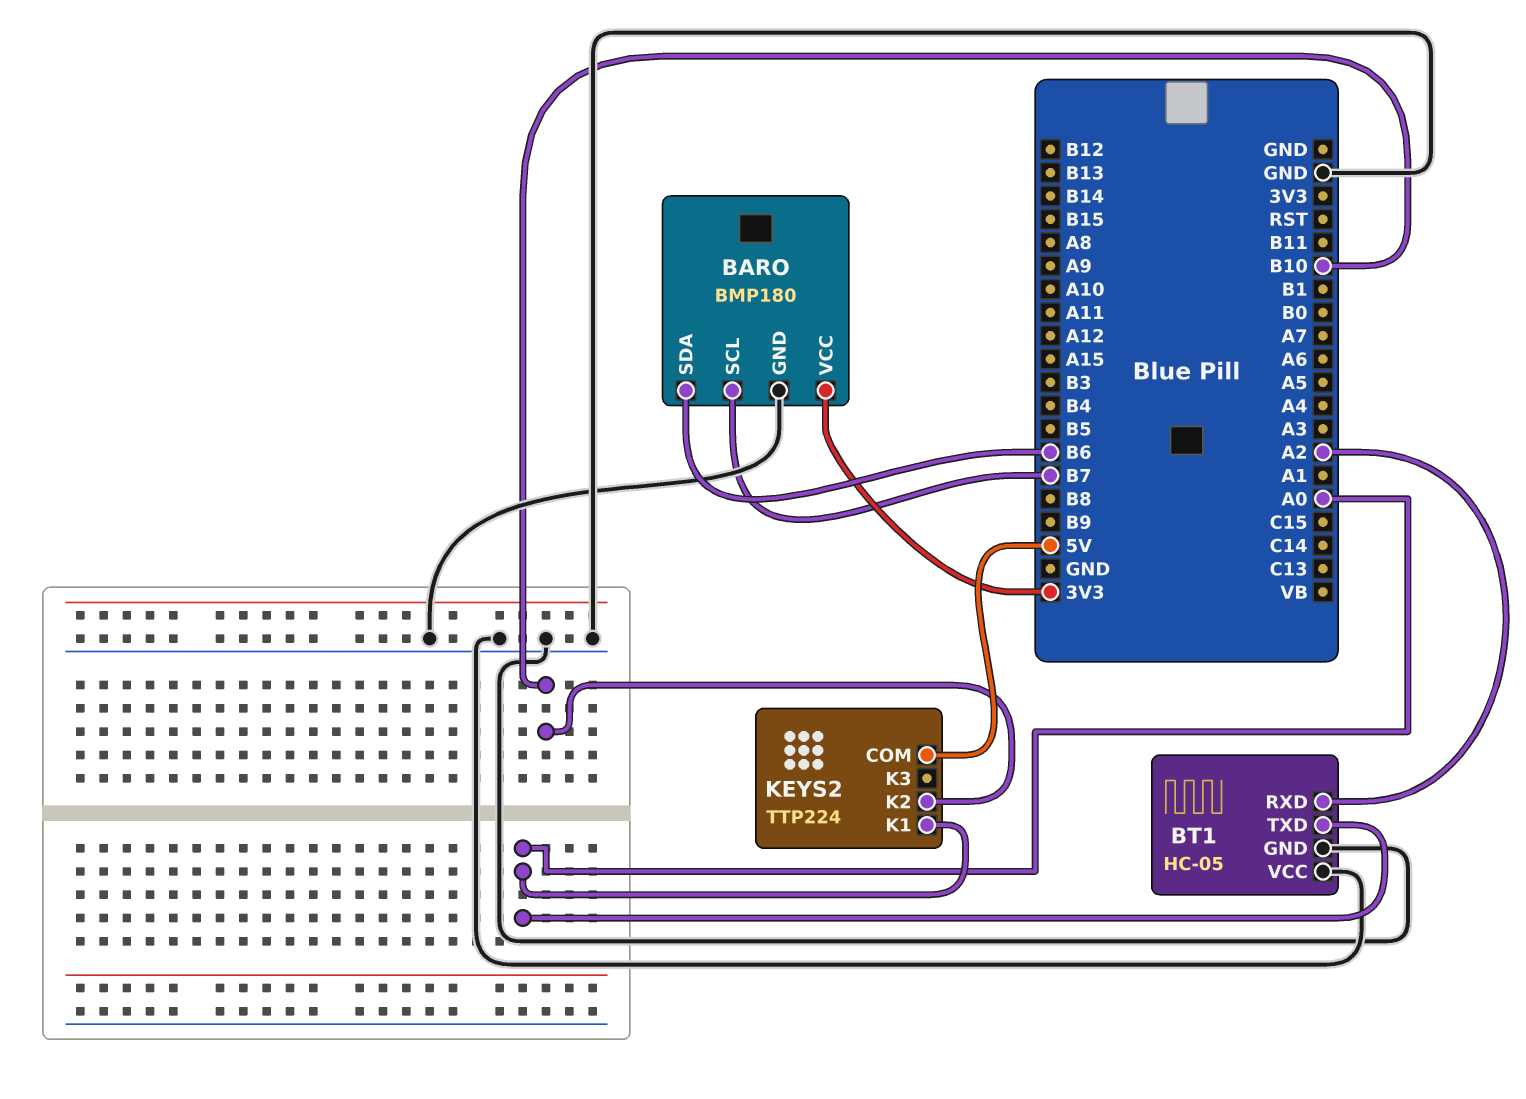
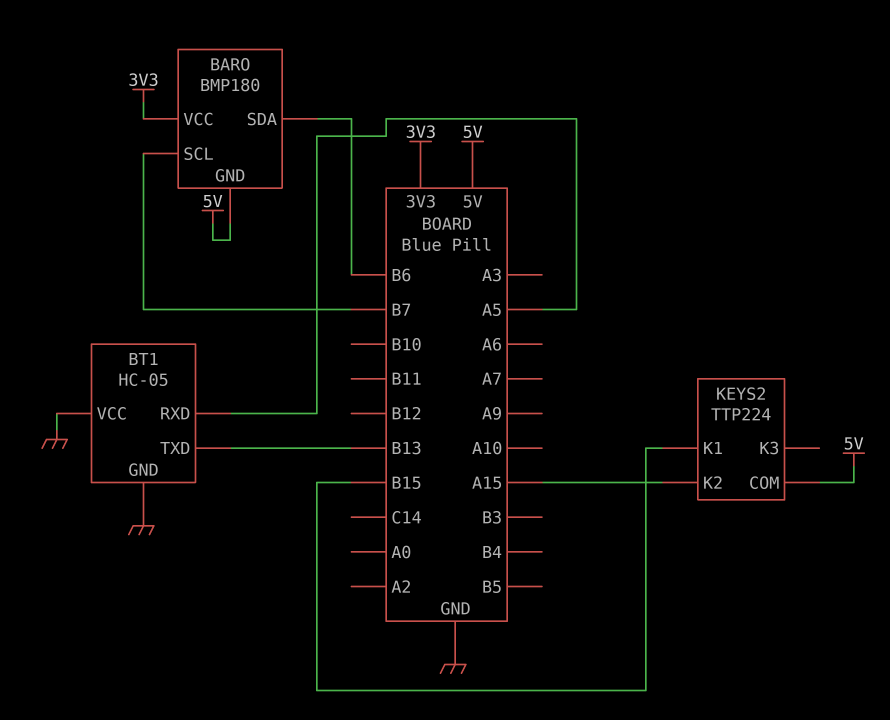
BARO pin GND: GND -> 5V
BT1 pin RXD: A2 -> A5
BT1 pin TXD: A0 -> B13
KEYS2 pin K1: A0 -> B15
KEYS2 pin K2: B10 -> A15

